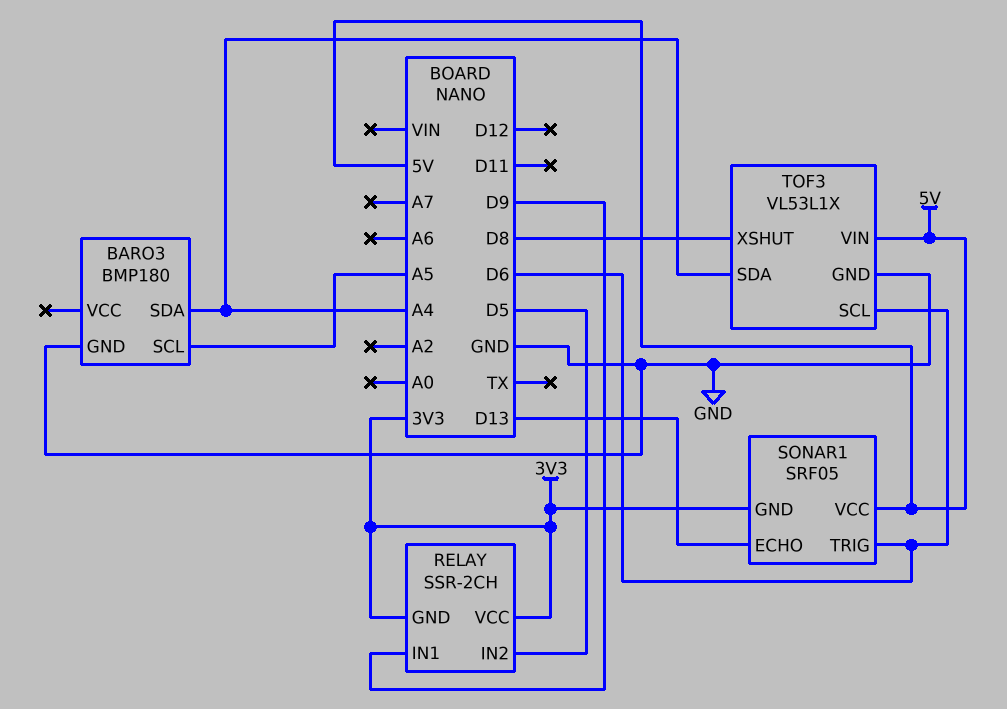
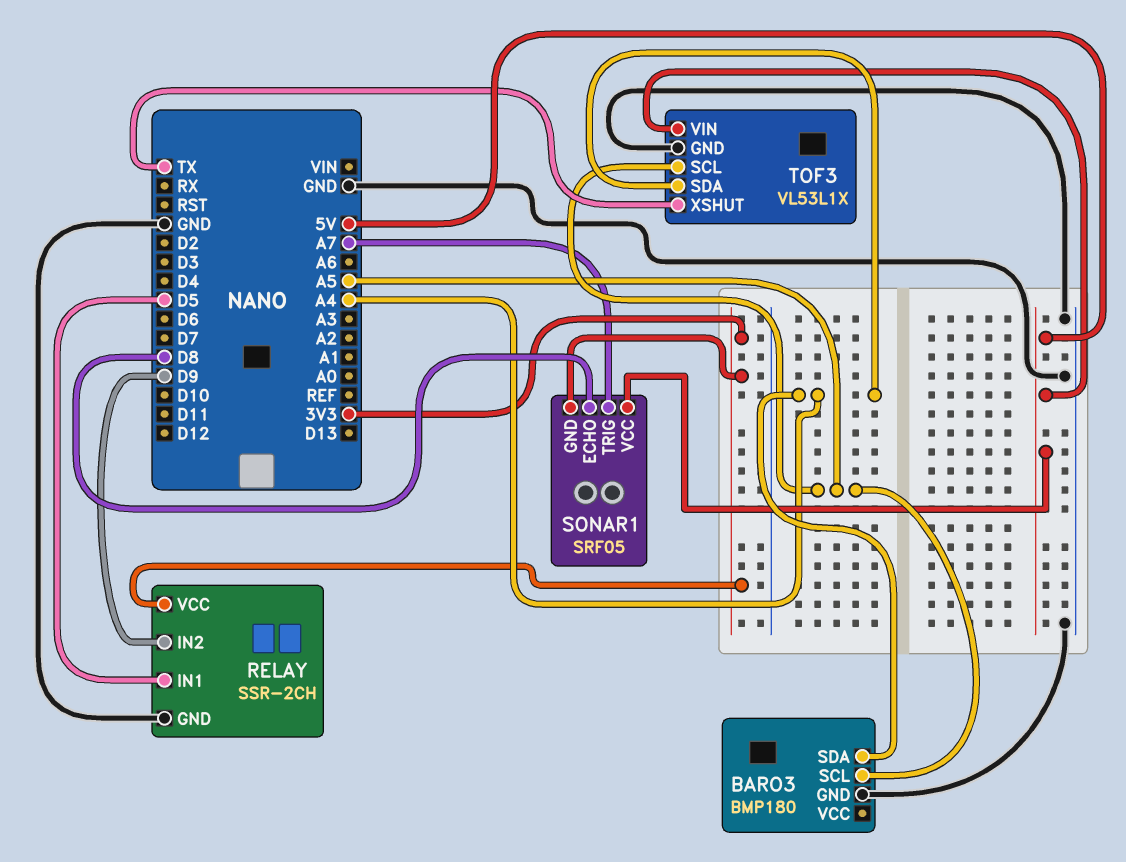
RELAY pin GND: 3V3 -> GND
RELAY pin IN1: D9 -> D5
RELAY pin IN2: D5 -> D9
SONAR1 pin ECHO: D13 -> D8
SONAR1 pin TRIG: D6 -> A7
TOF3 pin SCL: D6 -> A5
TOF3 pin XSHUT: D8 -> TX

